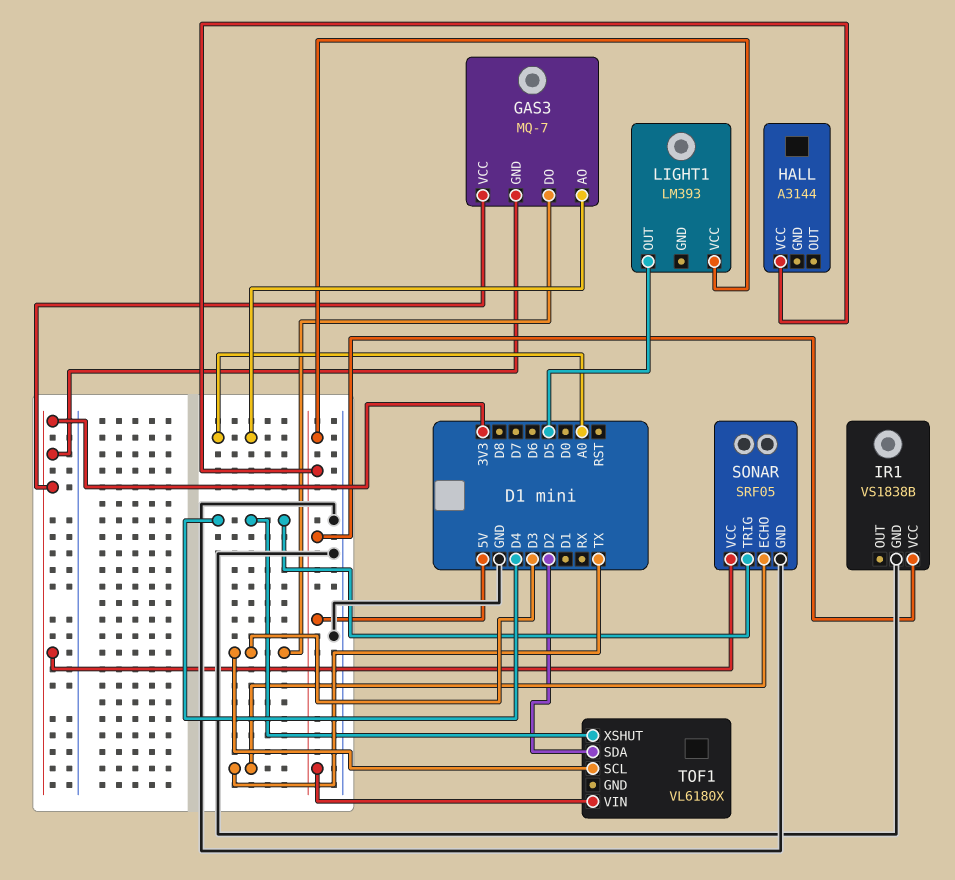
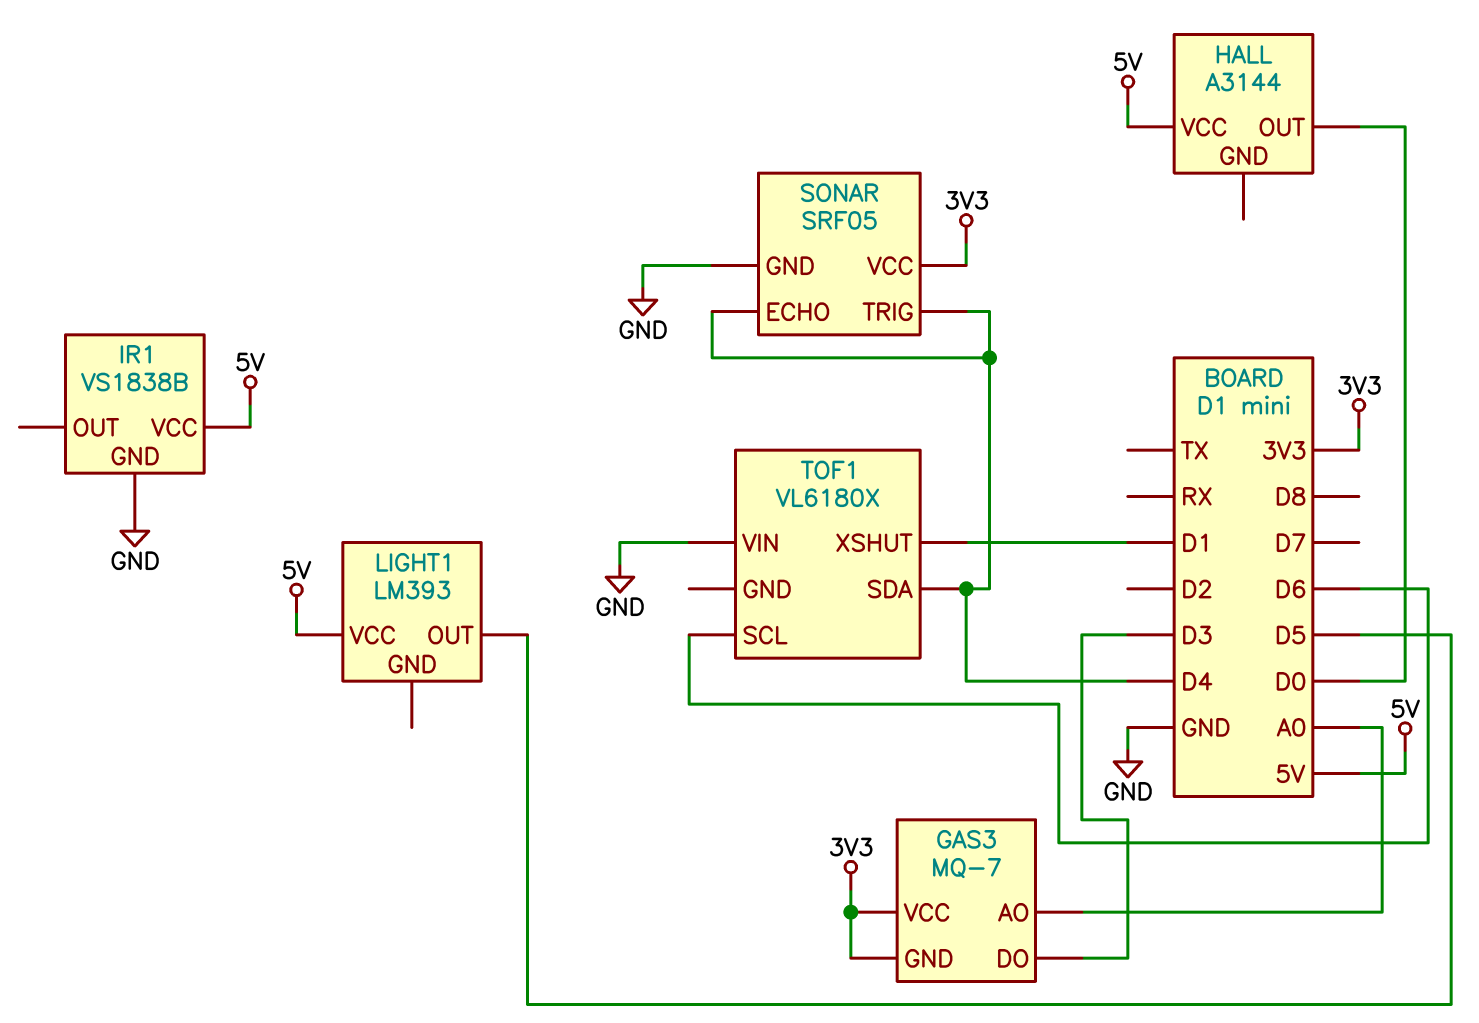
HALL pin OUT: none -> D0
SONAR pin ECHO: TX -> D4
TOF1 pin SCL: D3 -> D6
TOF1 pin SDA: D2 -> D4
TOF1 pin VIN: 5V -> GND
TOF1 pin XSHUT: D4 -> D1

